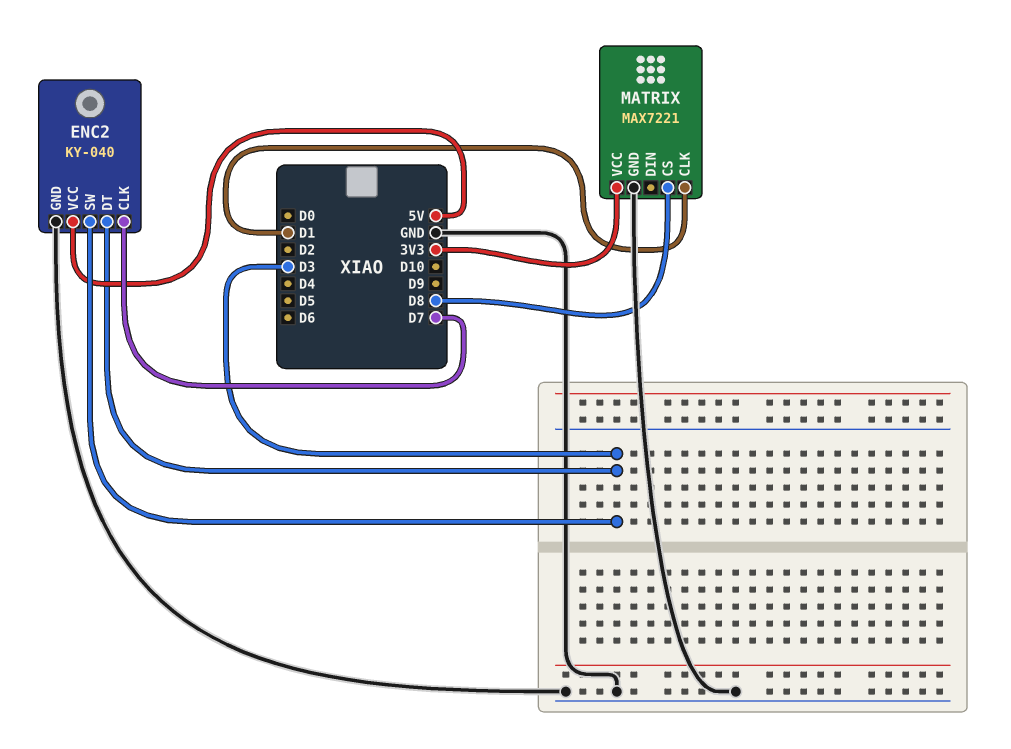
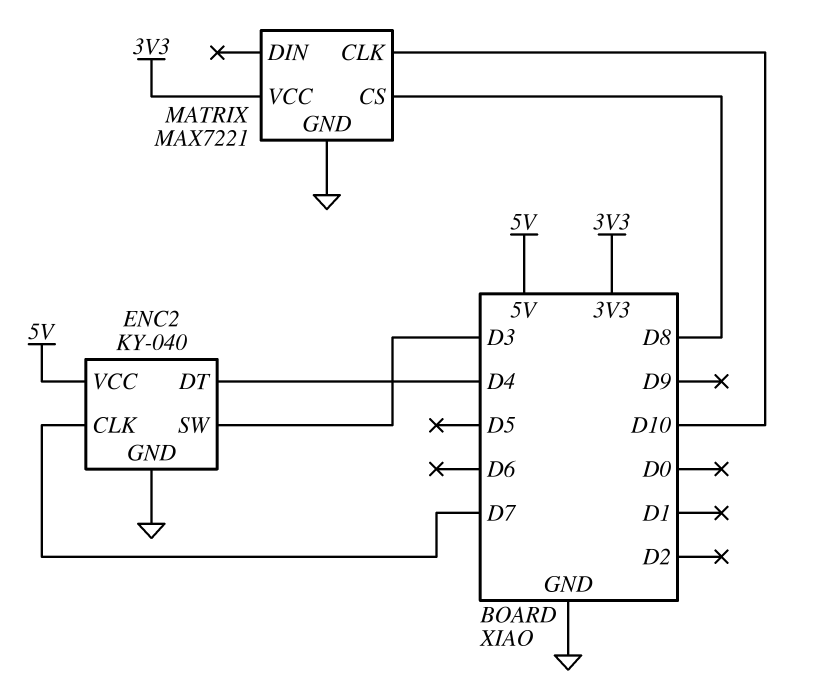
ENC2 pin DT: D3 -> D4
MATRIX pin CLK: D1 -> D10

